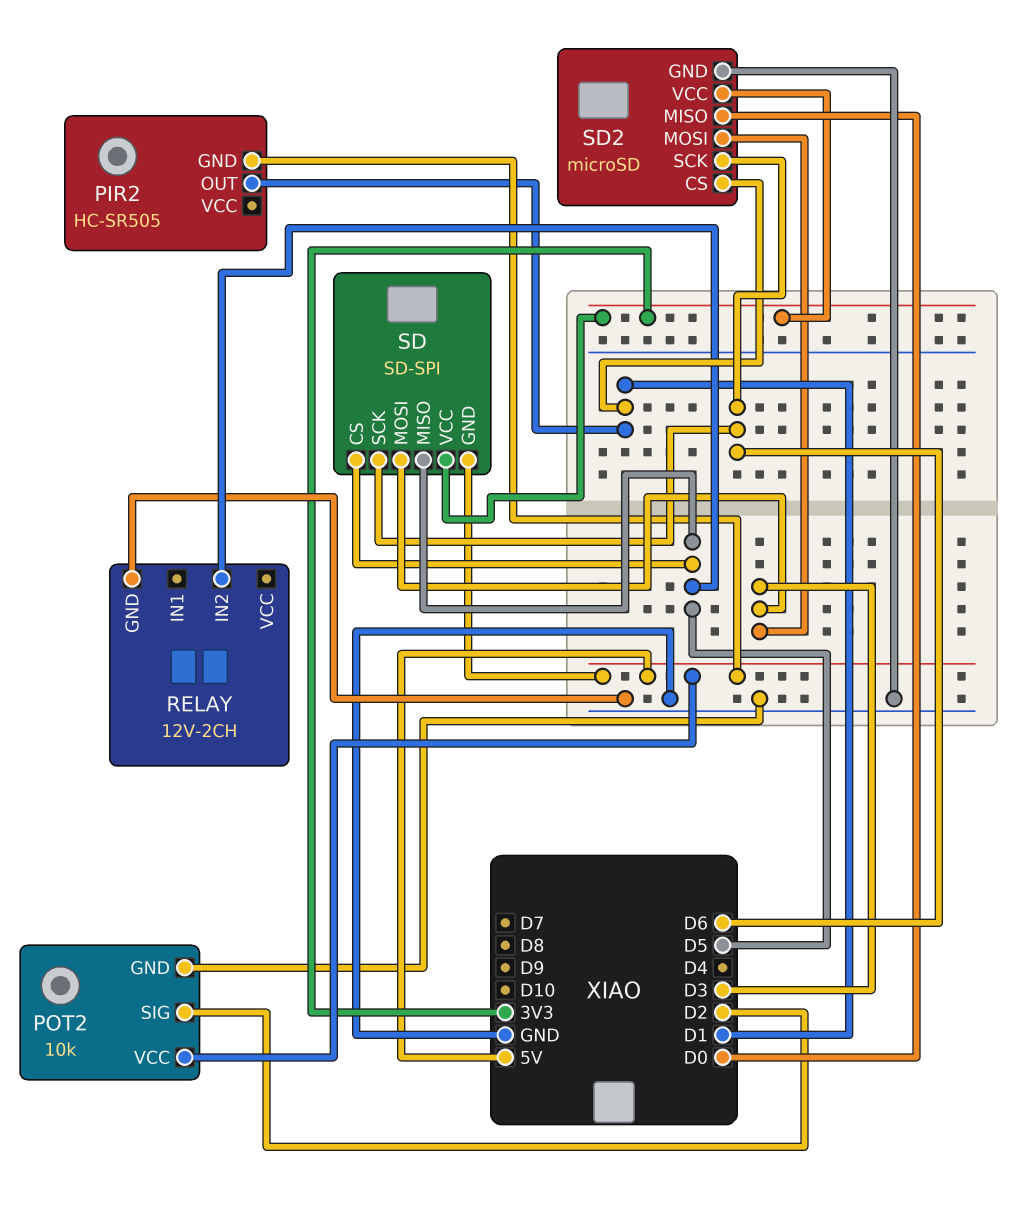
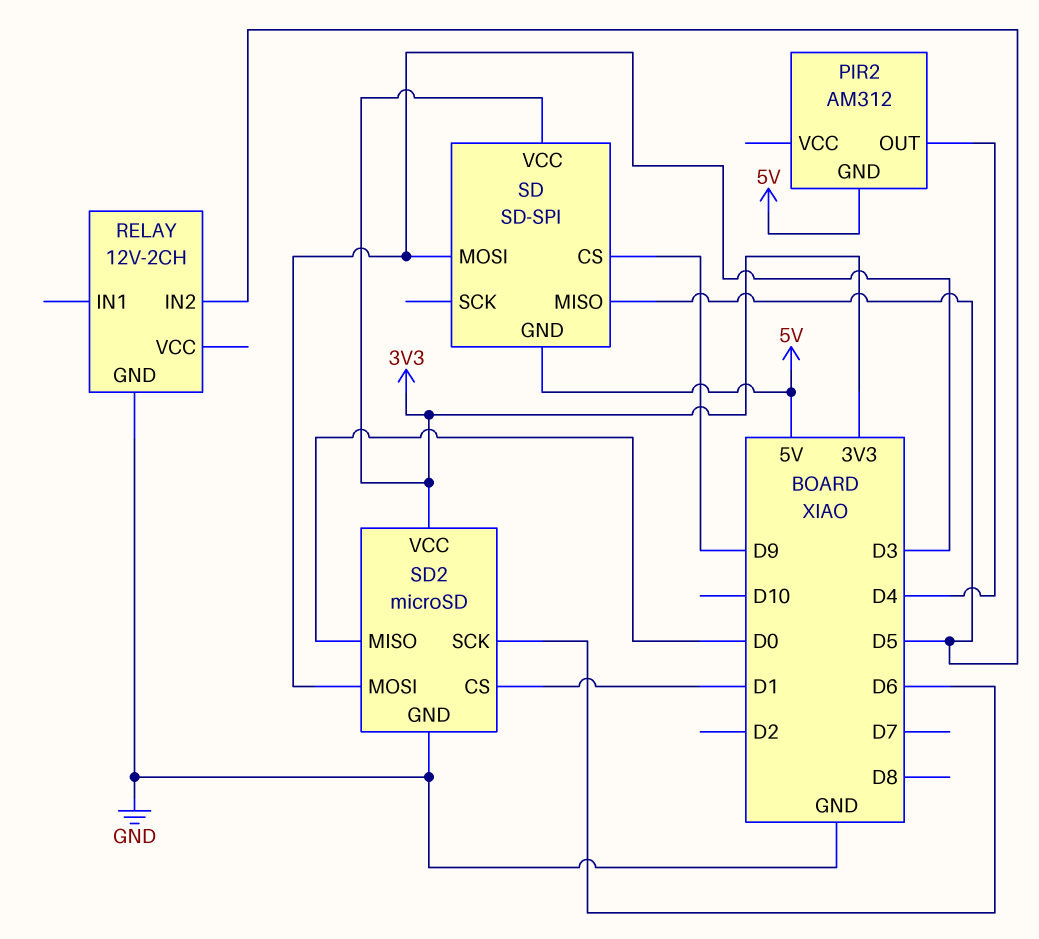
PIR2: HC-SR505 -> AM312
PIR2 pin OUT: D1 -> D4
POT2: 10k -> none
POT2 pin GND: GND -> none
POT2 pin SIG: D2 -> none
POT2 pin VCC: 5V -> none
SD pin CS: D5 -> D9
SD pin SCK: D6 -> none

